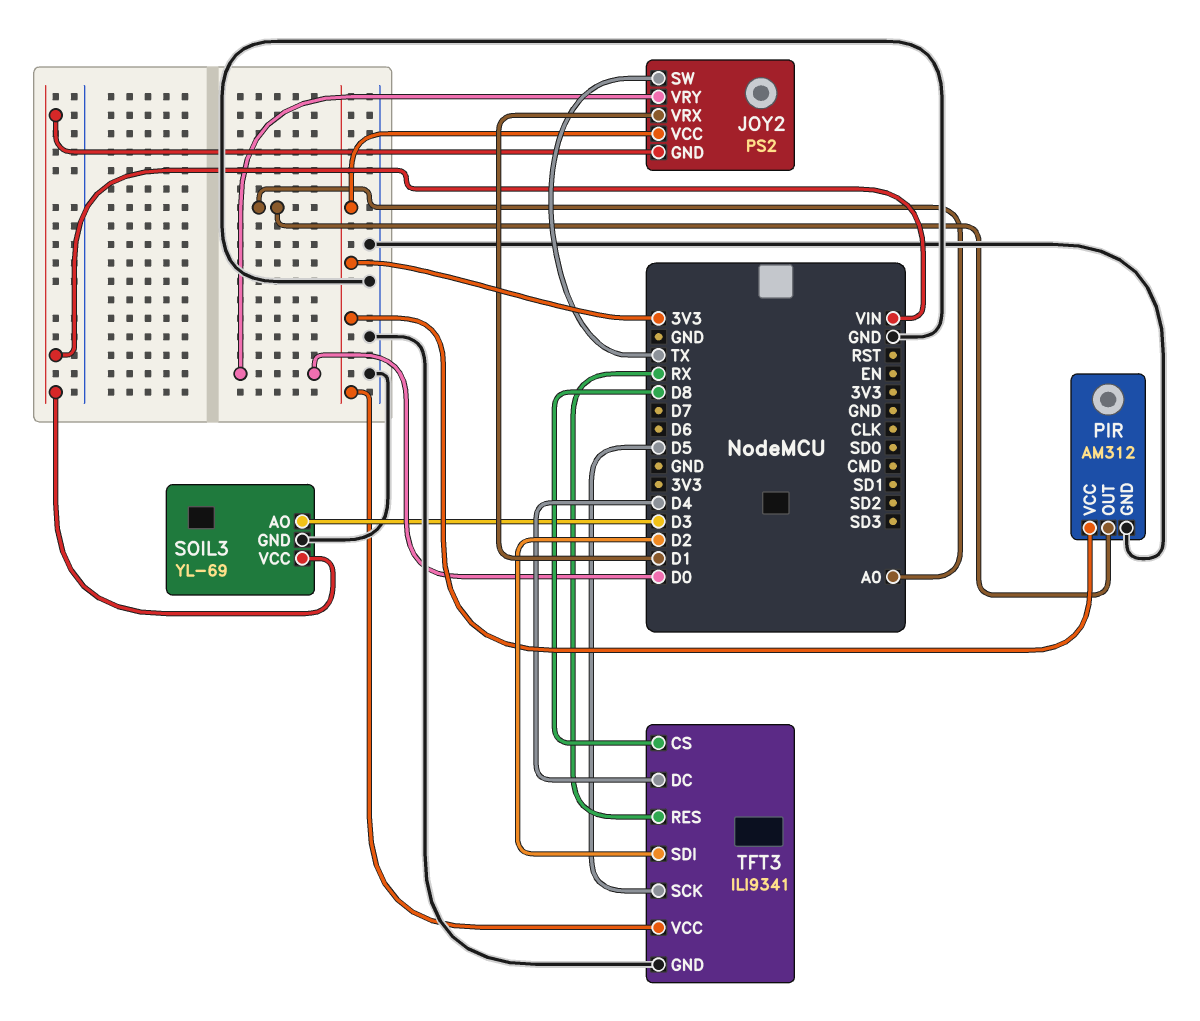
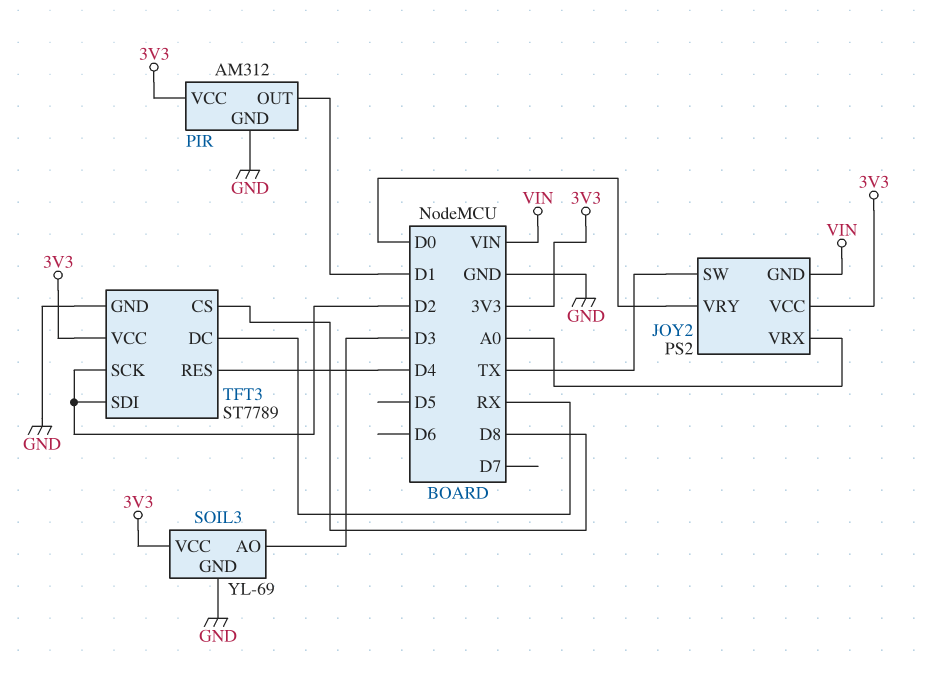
JOY2 pin VRX: D1 -> A0
PIR pin OUT: A0 -> D1
SOIL3 pin VCC: VIN -> 3V3
TFT3: ILI9341 -> ST7789
TFT3 pin DC: D4 -> RX
TFT3 pin RES: RX -> D4
TFT3 pin SCK: D5 -> D2

